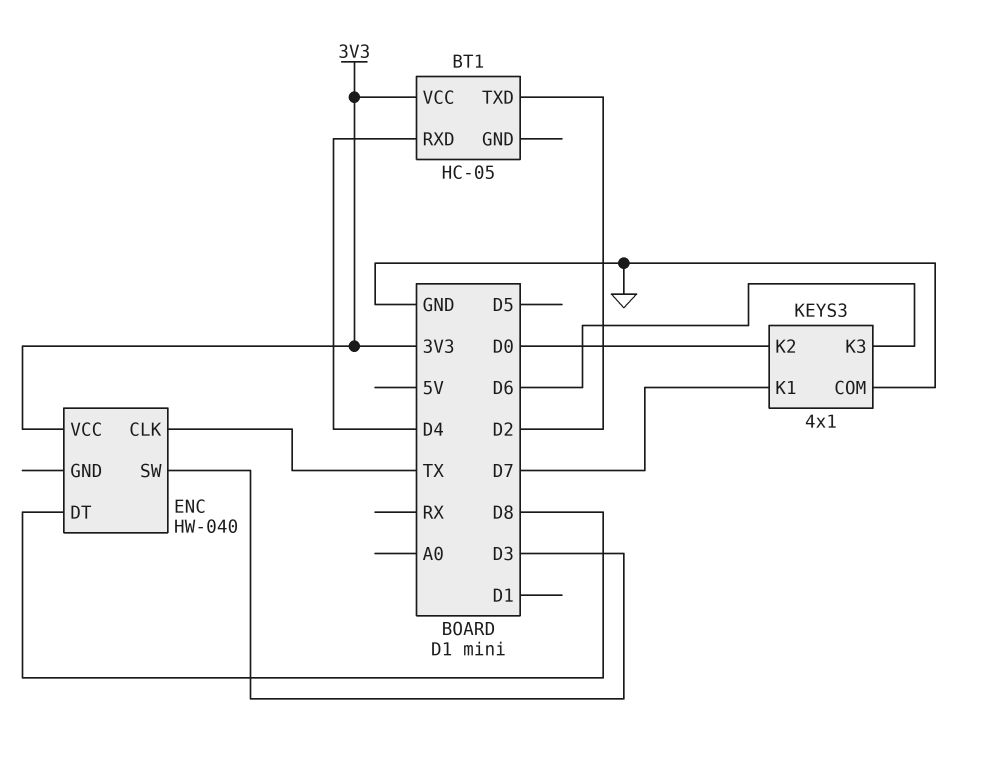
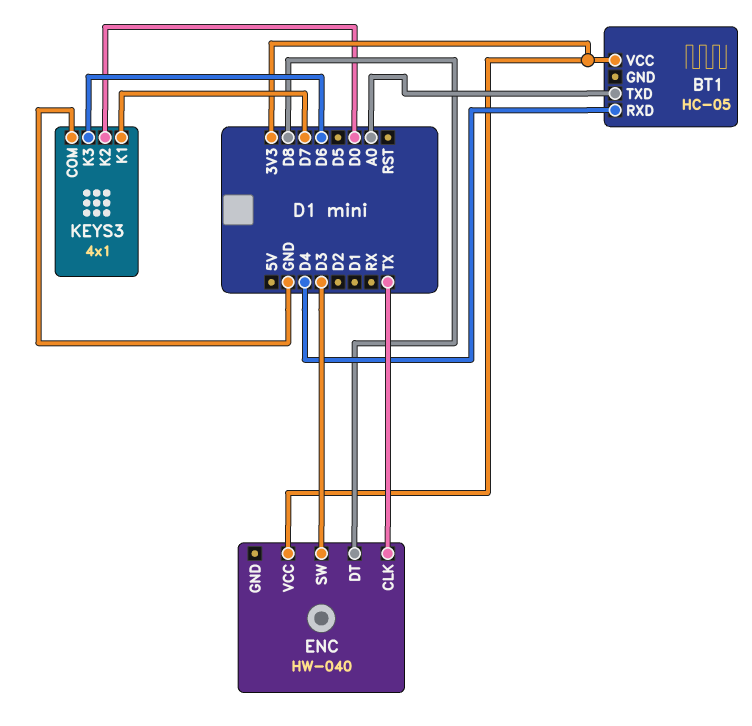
BT1 pin TXD: D2 -> A0

